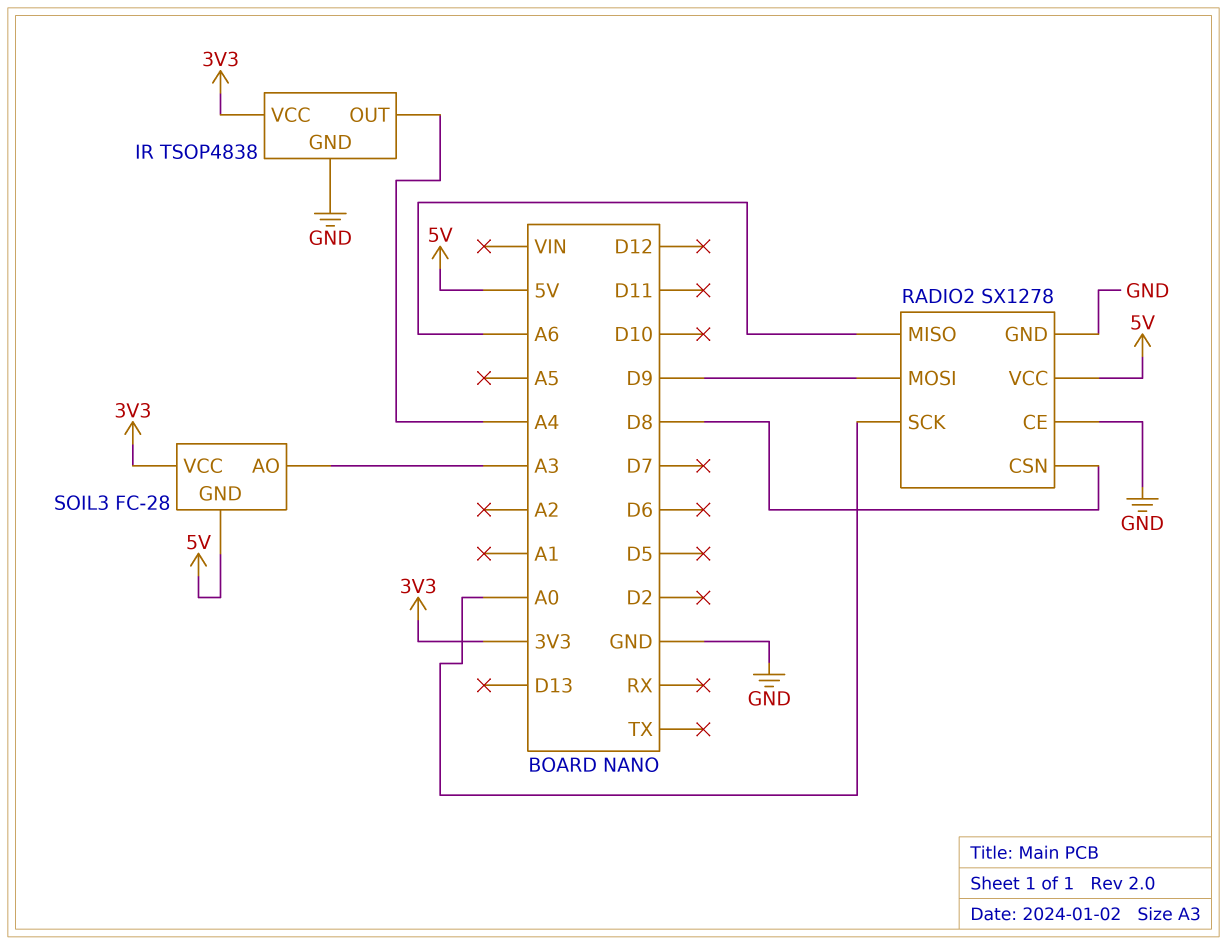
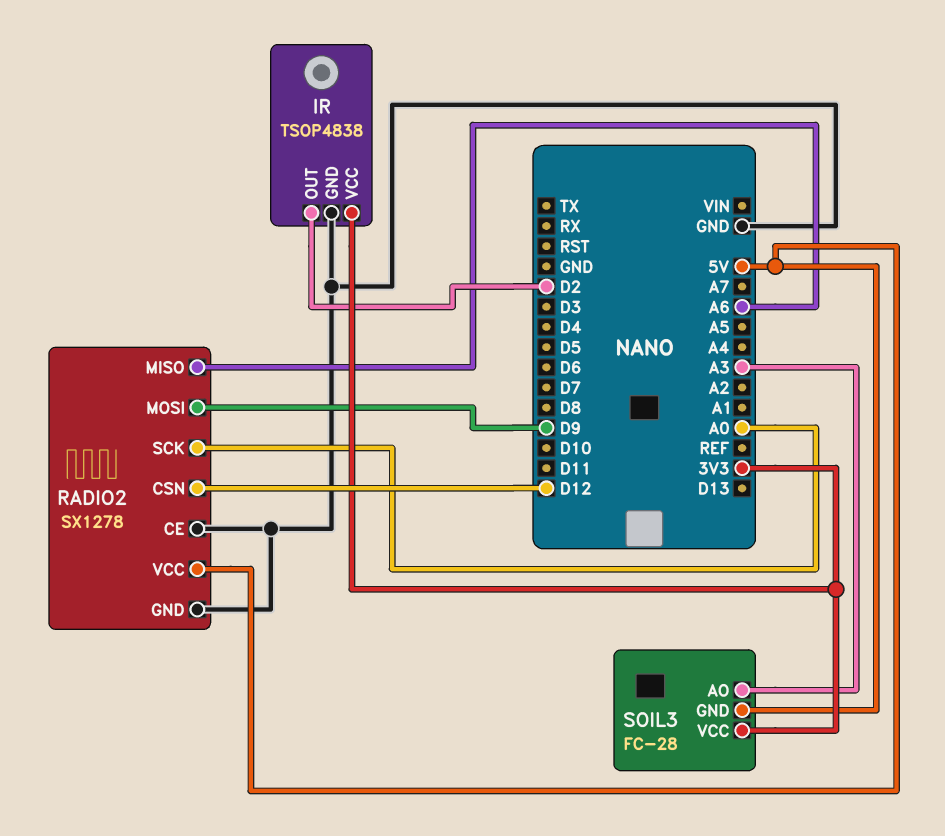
IR pin OUT: A4 -> D2
RADIO2 pin CSN: D8 -> D12

